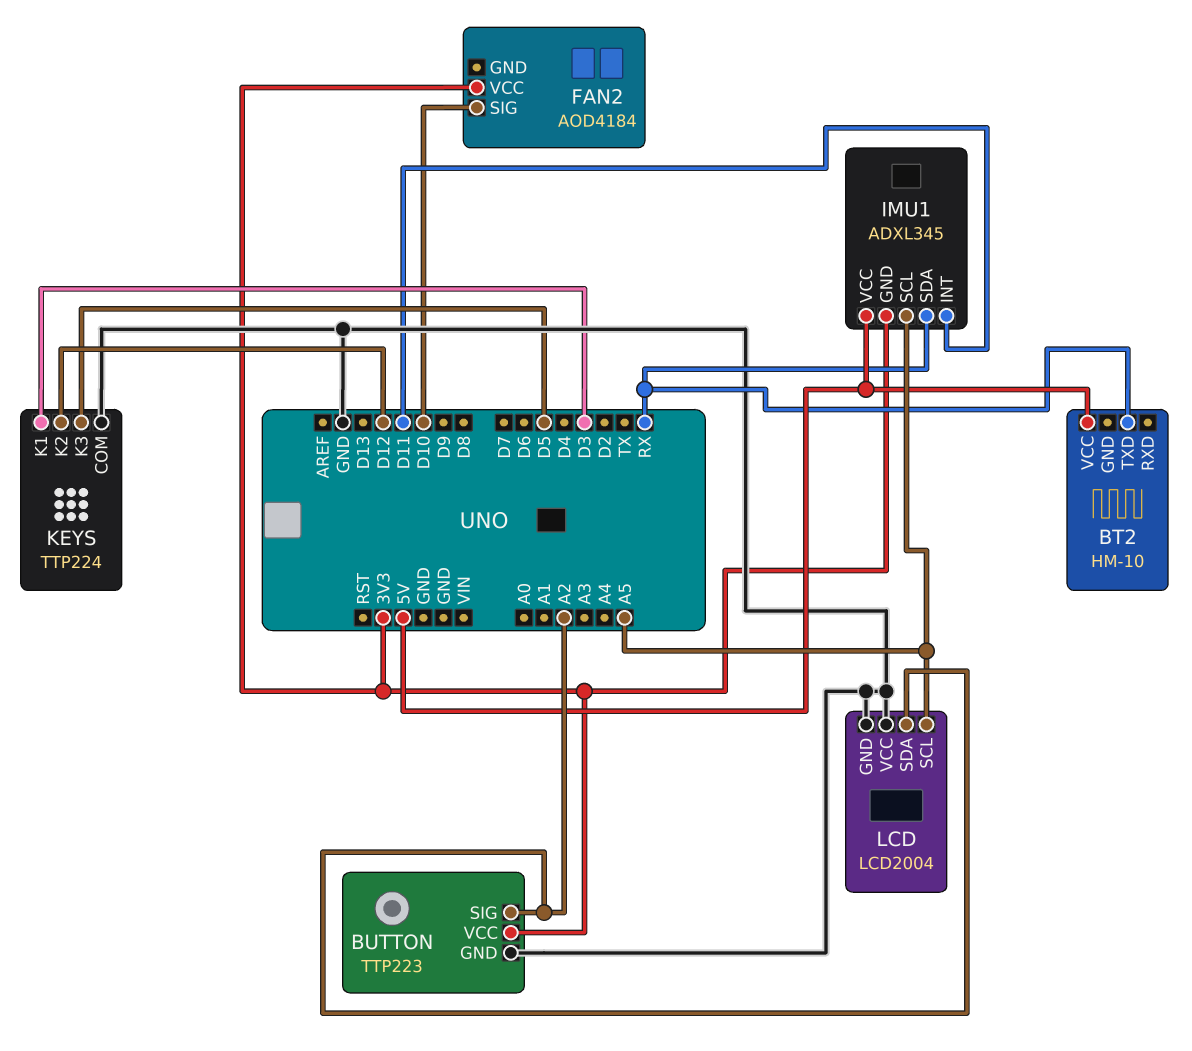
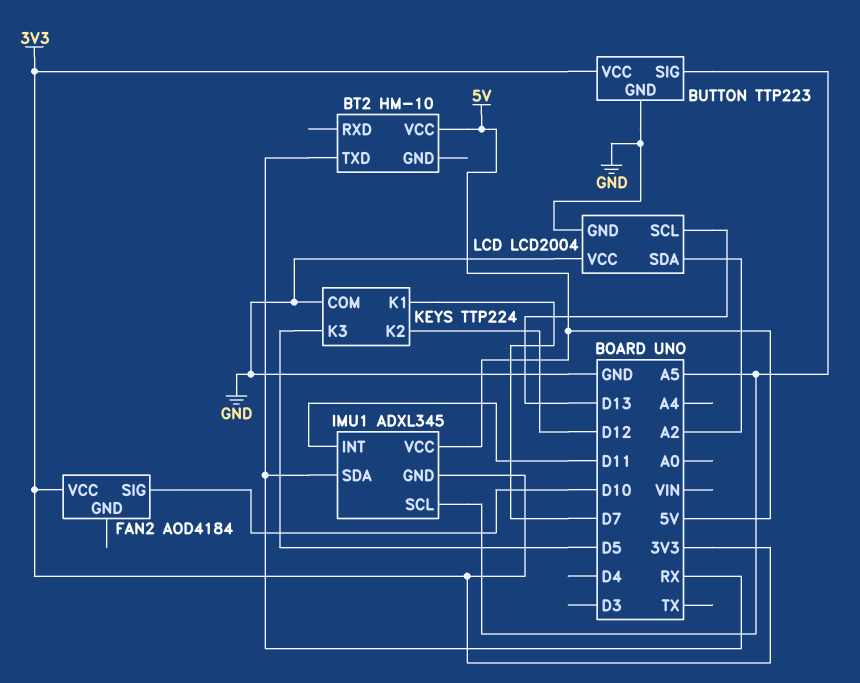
BUTTON pin SIG: A2 -> A5
KEYS pin K1: D3 -> D7
LCD pin SCL: A5 -> D13

